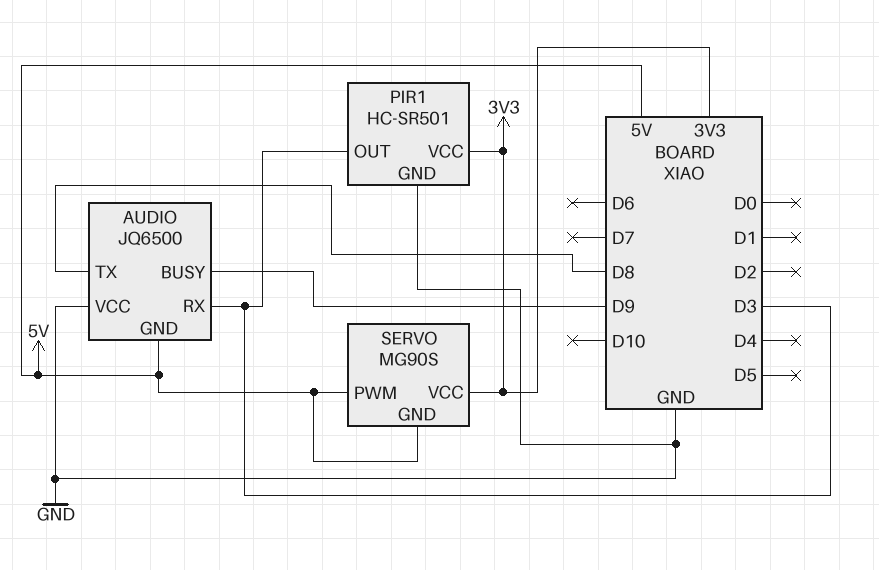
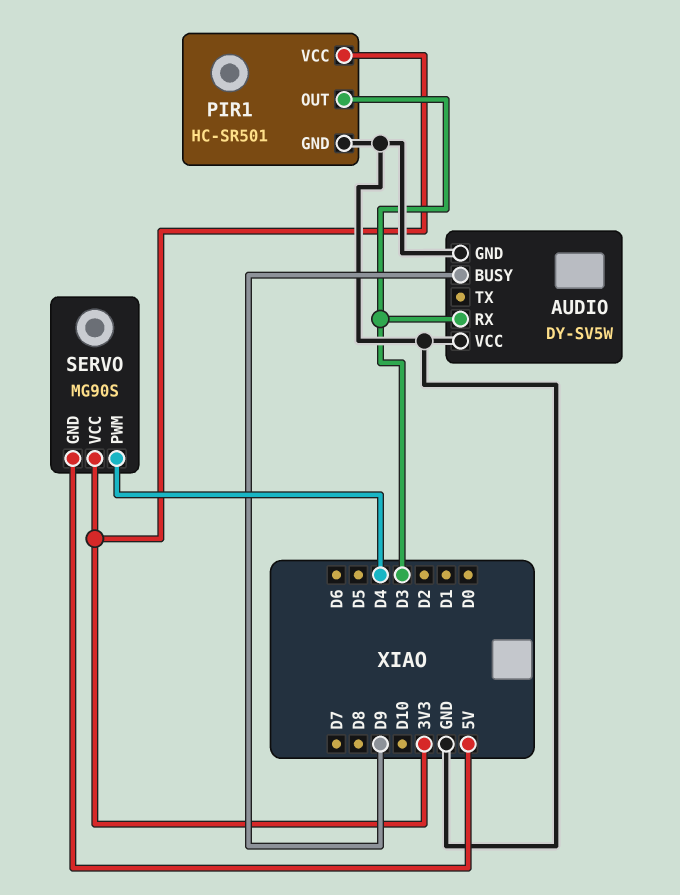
AUDIO: JQ6500 -> DY-SV5W
AUDIO pin GND: 5V -> GND
AUDIO pin TX: D8 -> none
SERVO pin PWM: 5V -> D4

